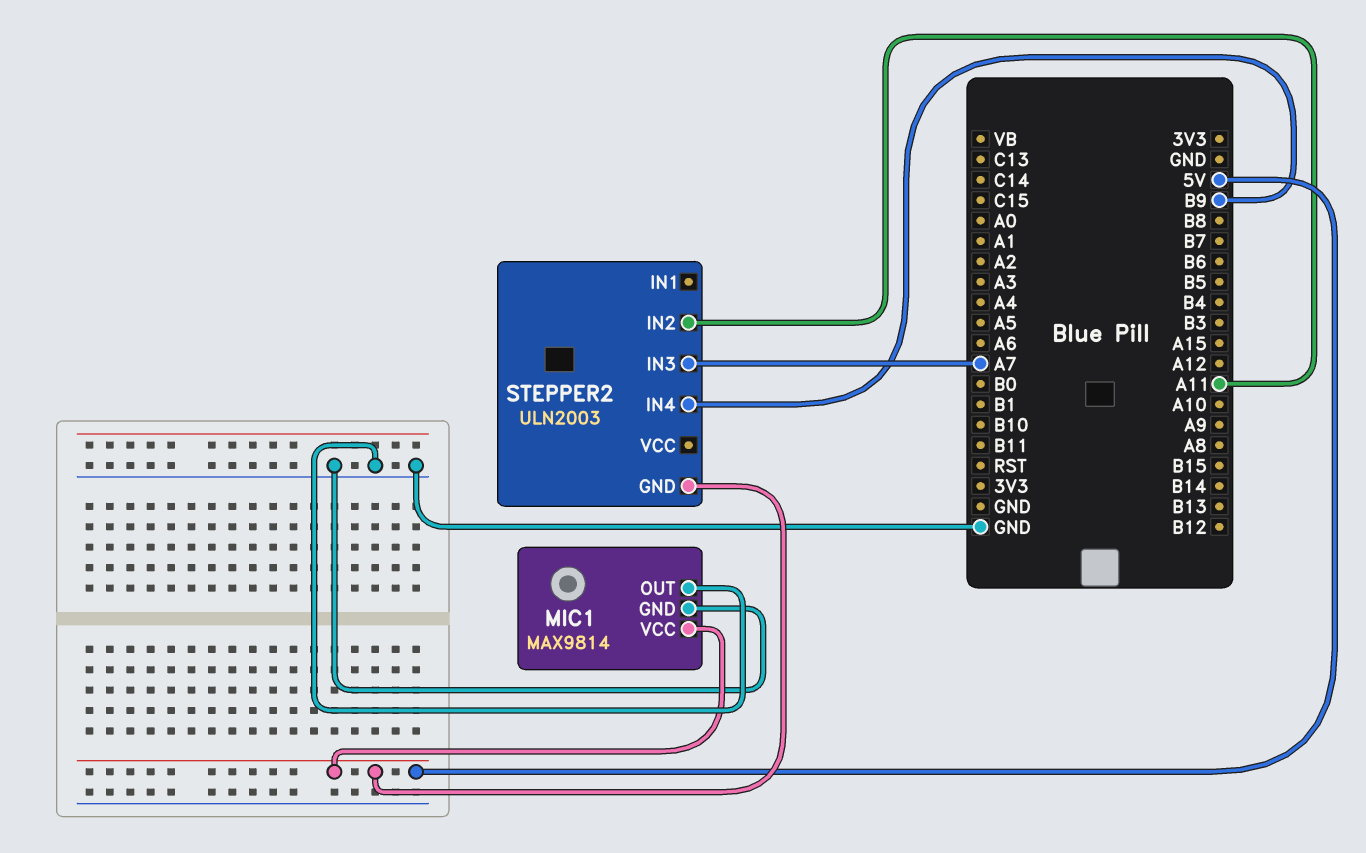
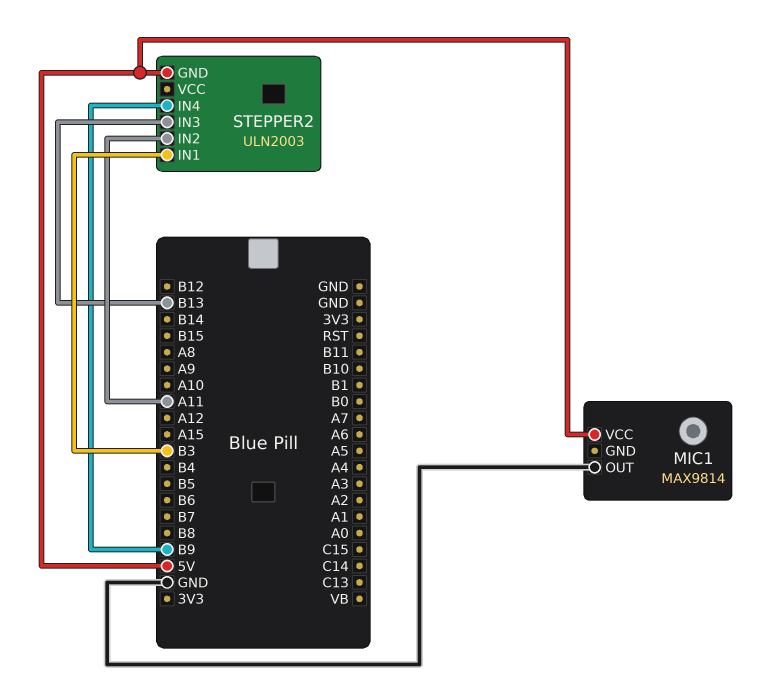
MIC1 pin GND: GND -> none
STEPPER2 pin IN1: none -> B3
STEPPER2 pin IN3: A7 -> B13

